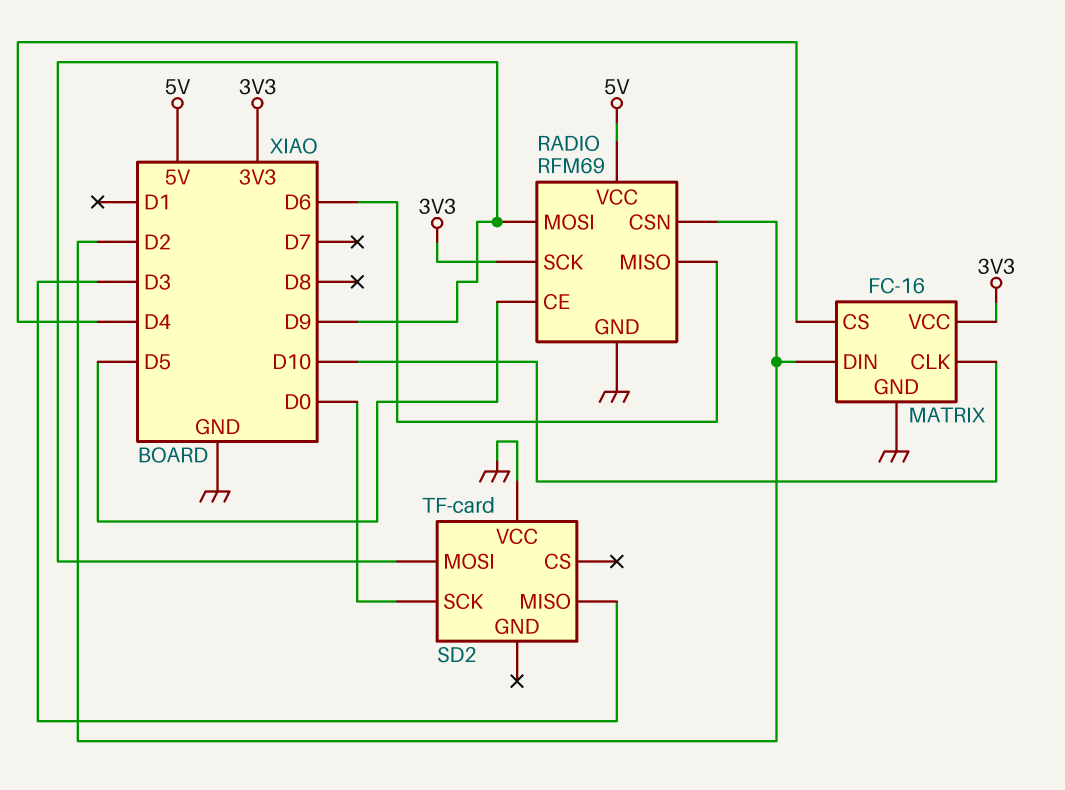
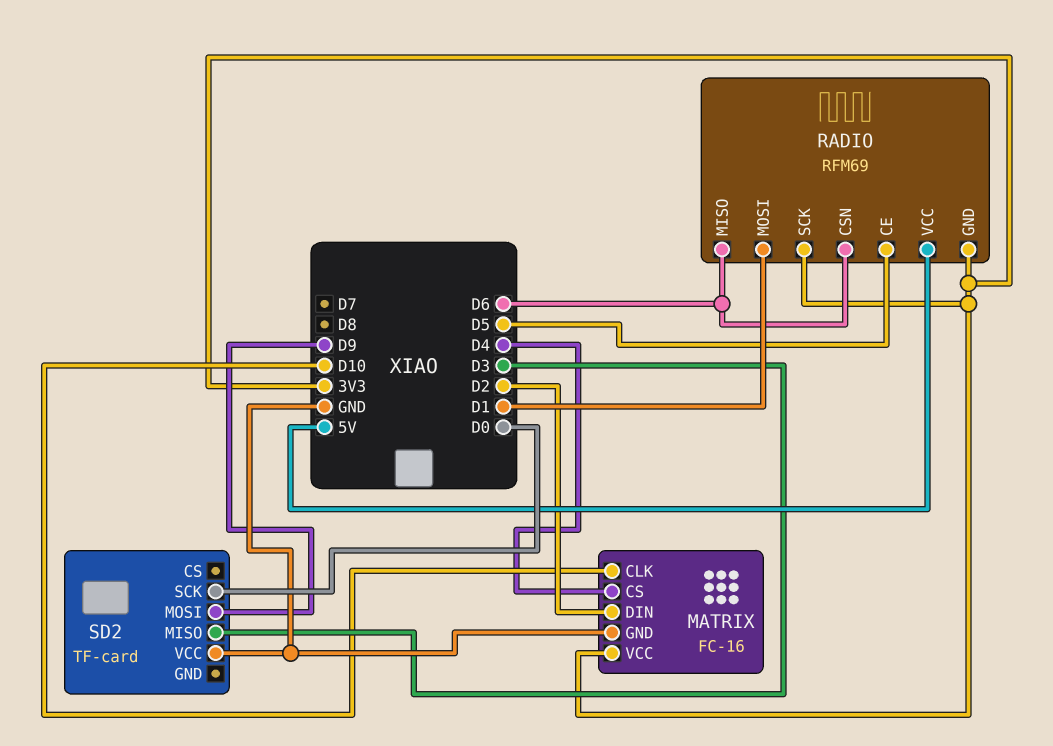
RADIO pin CSN: D2 -> D6
RADIO pin GND: GND -> 3V3
RADIO pin MOSI: D9 -> D1

